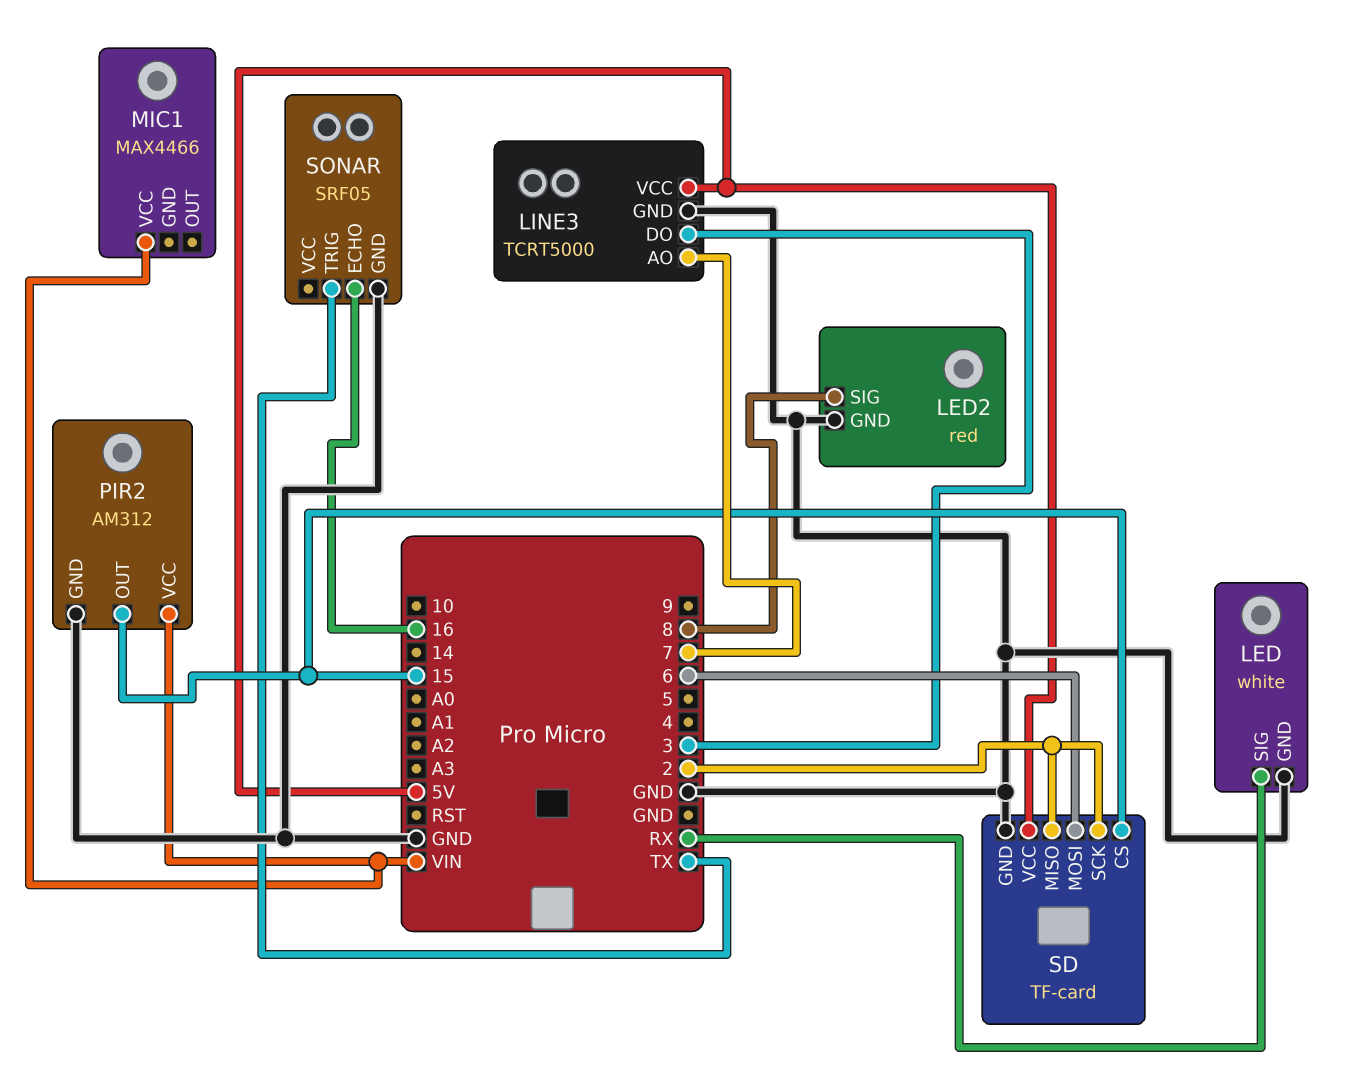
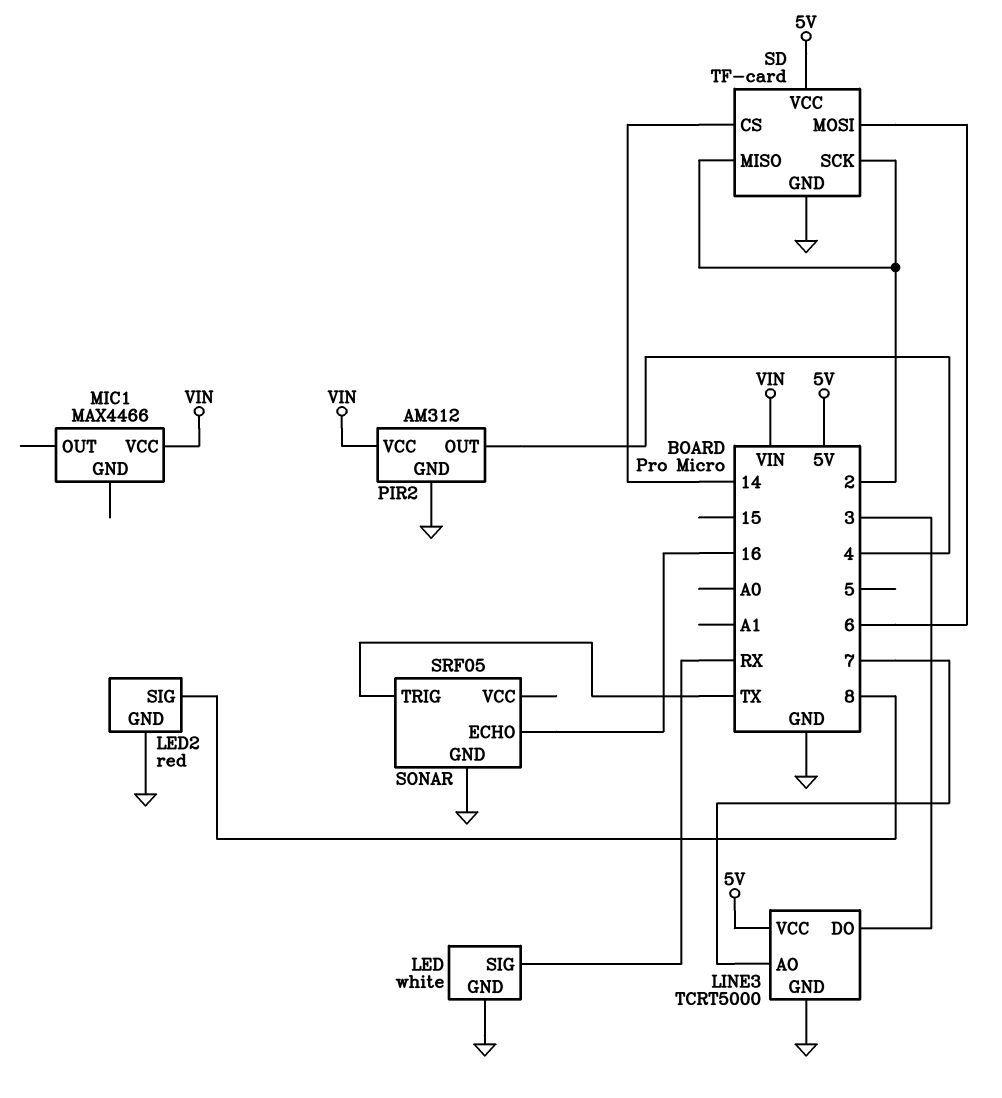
PIR2 pin OUT: 15 -> 4
SD pin CS: 15 -> 14

